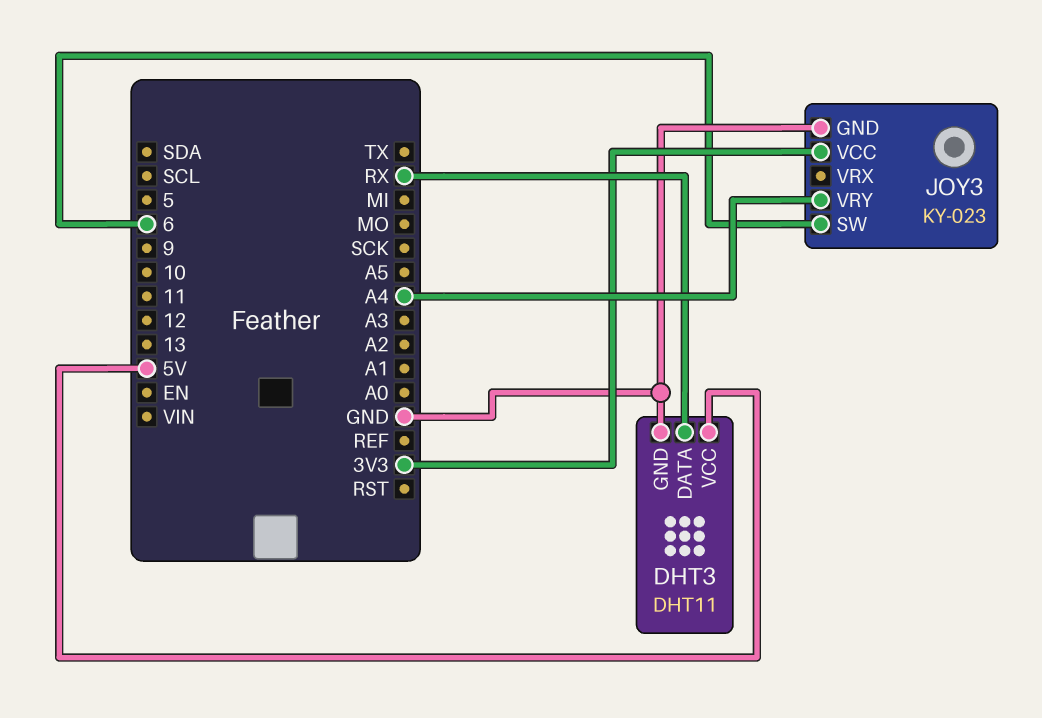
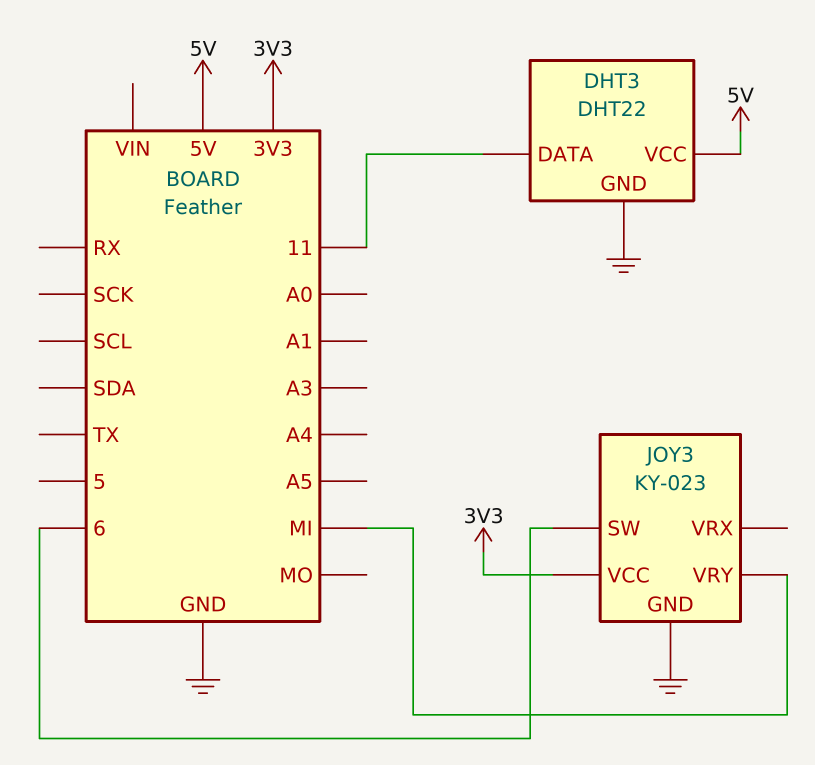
DHT3: DHT11 -> DHT22
DHT3 pin DATA: RX -> 11
JOY3 pin VRY: A4 -> MI

